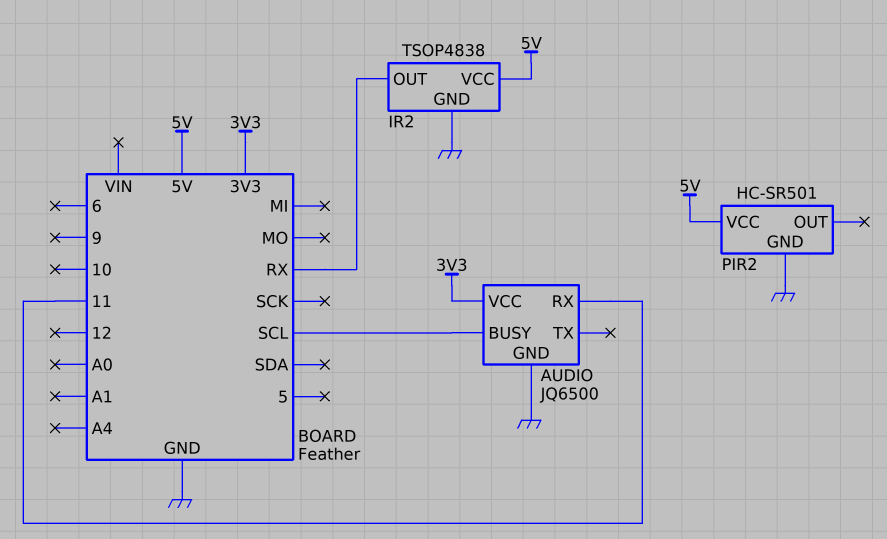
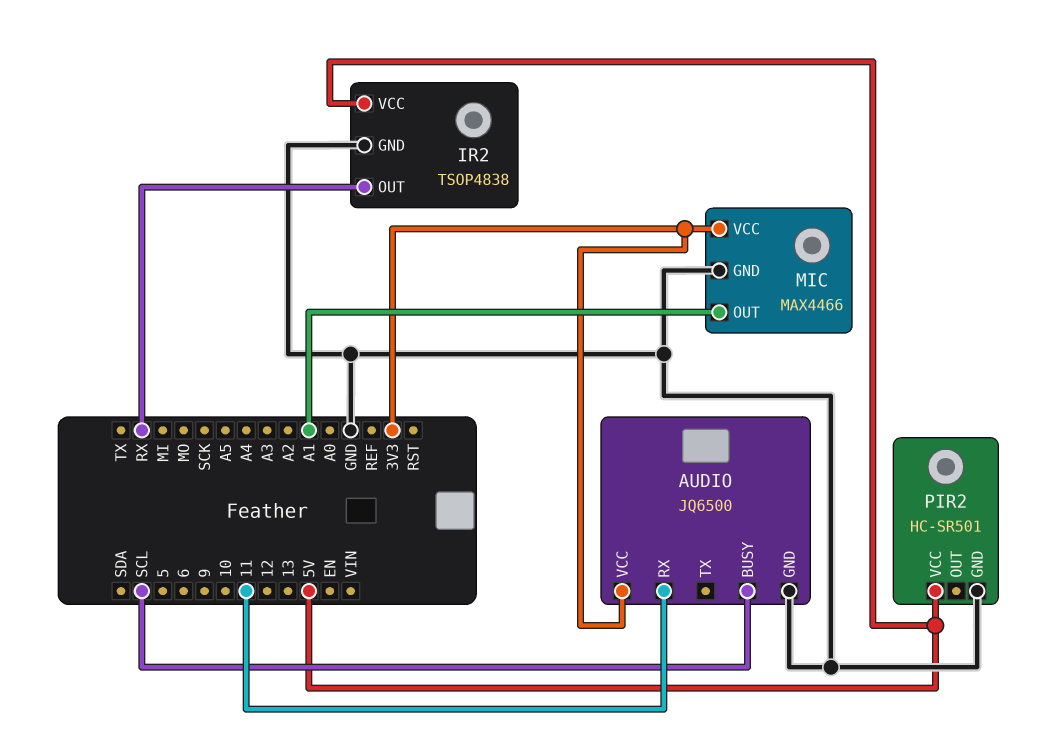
MIC: none -> MAX4466
MIC pin GND: none -> GND
MIC pin OUT: none -> A1
MIC pin VCC: none -> 3V3

